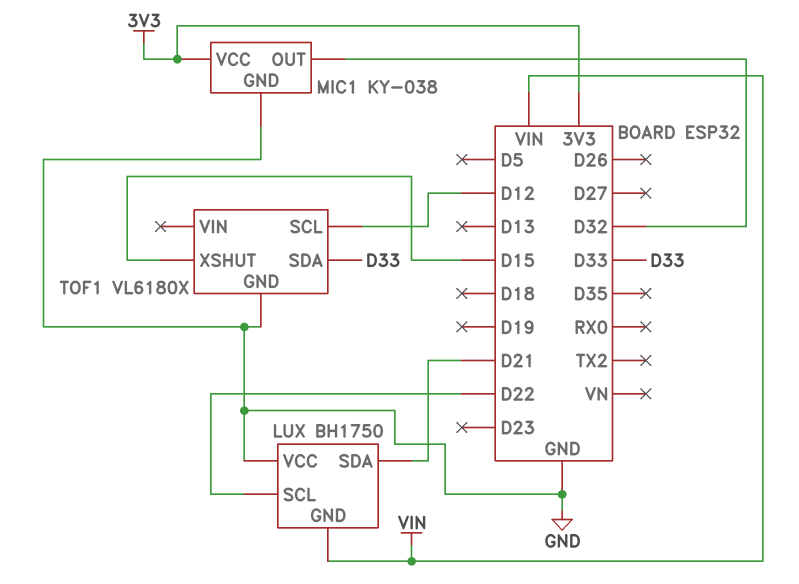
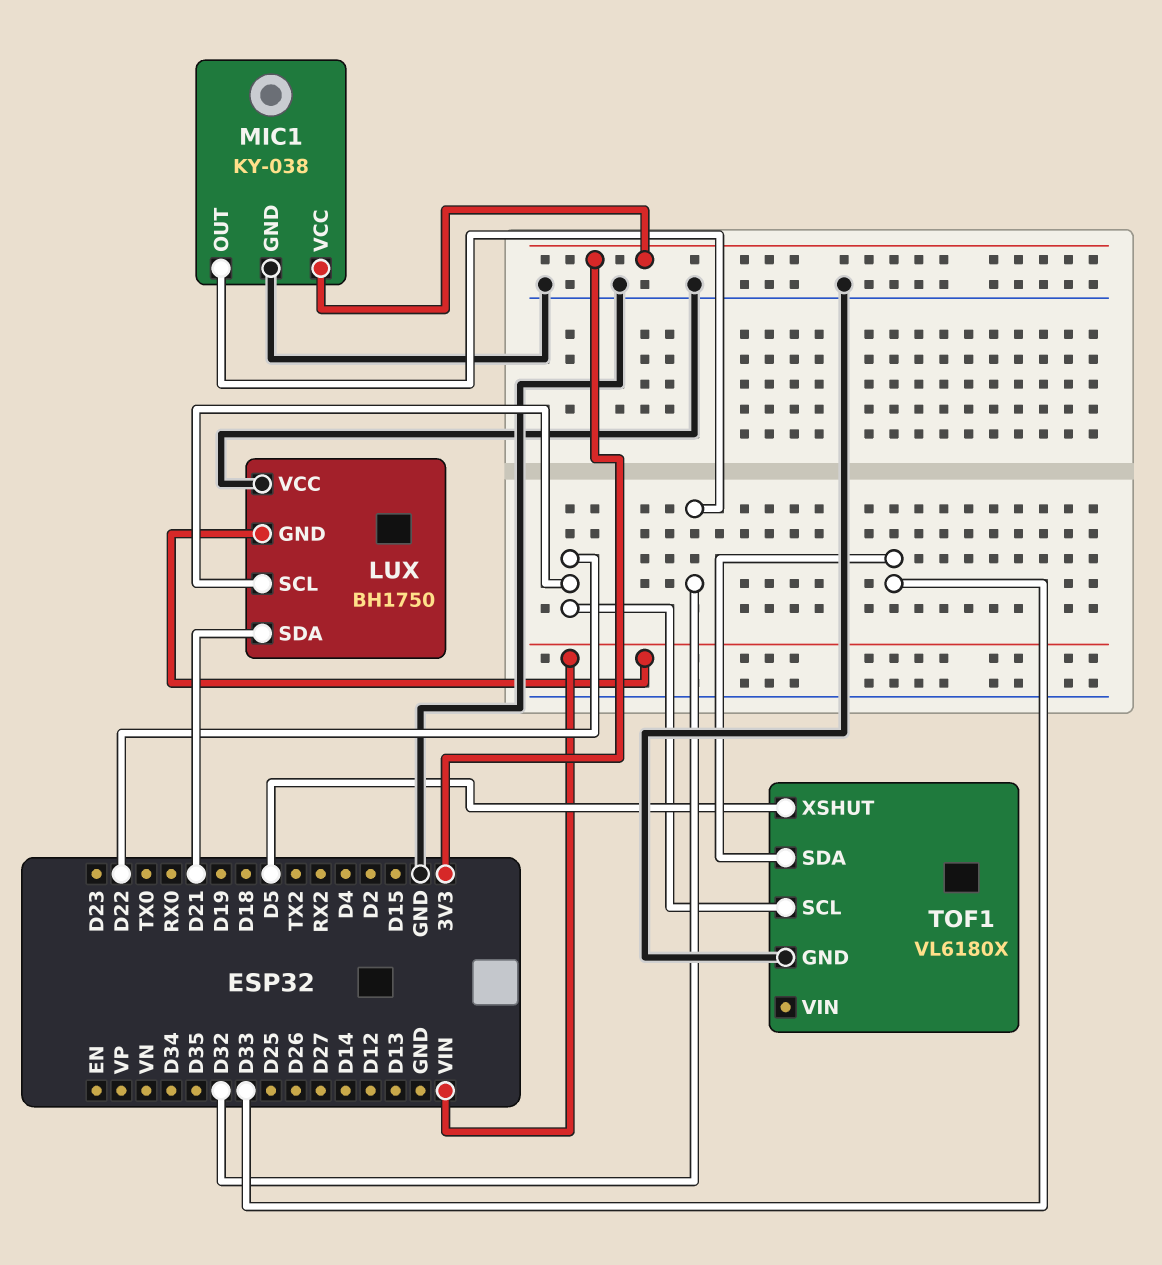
TOF1 pin SCL: D12 -> D22
TOF1 pin XSHUT: D15 -> D5

